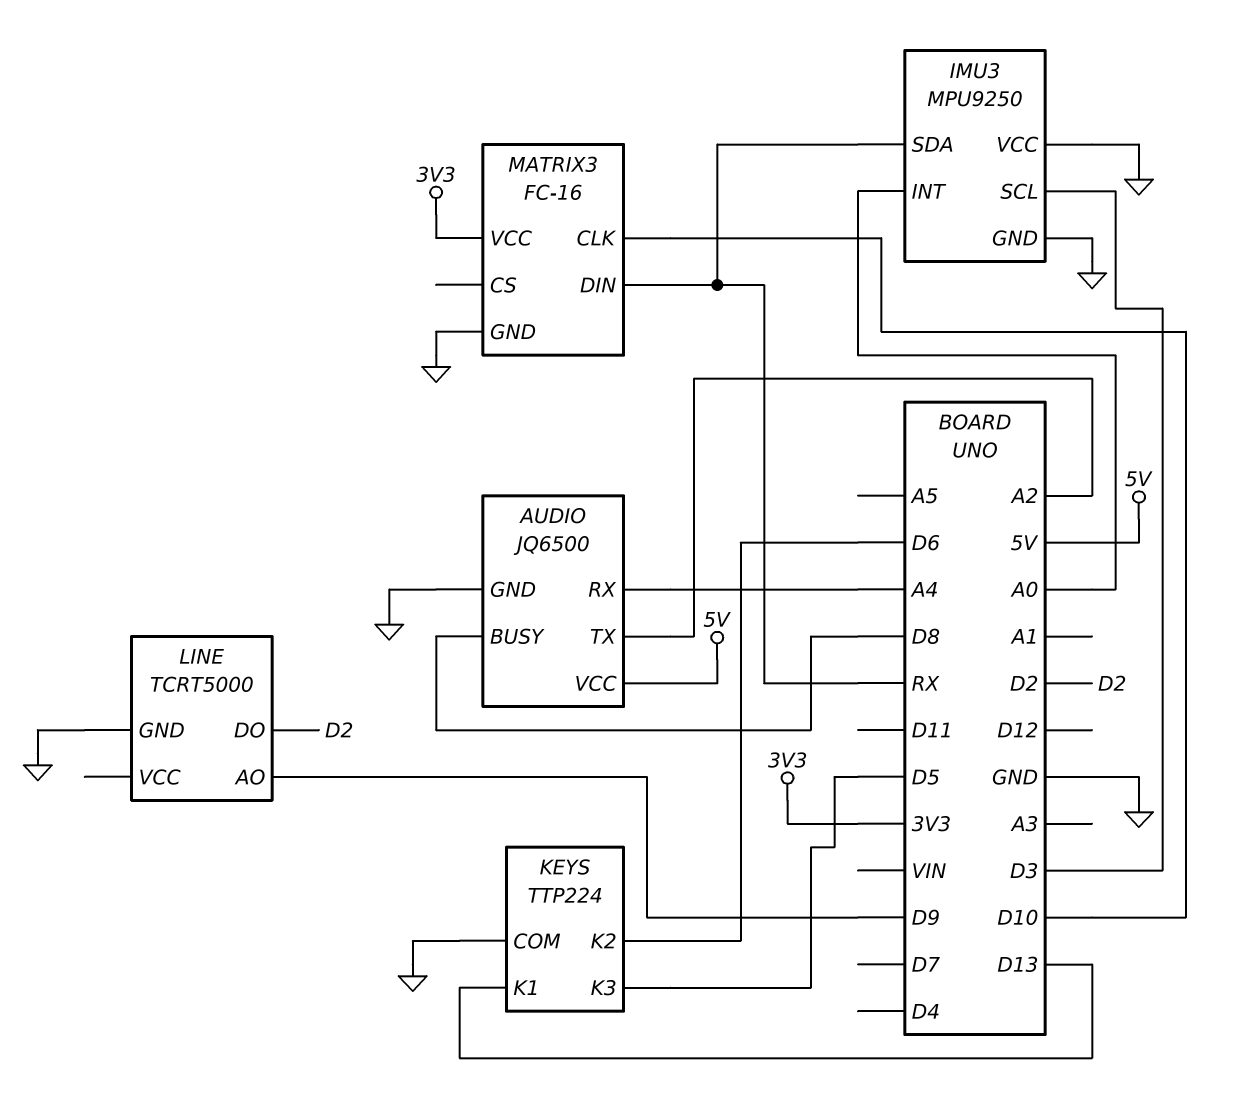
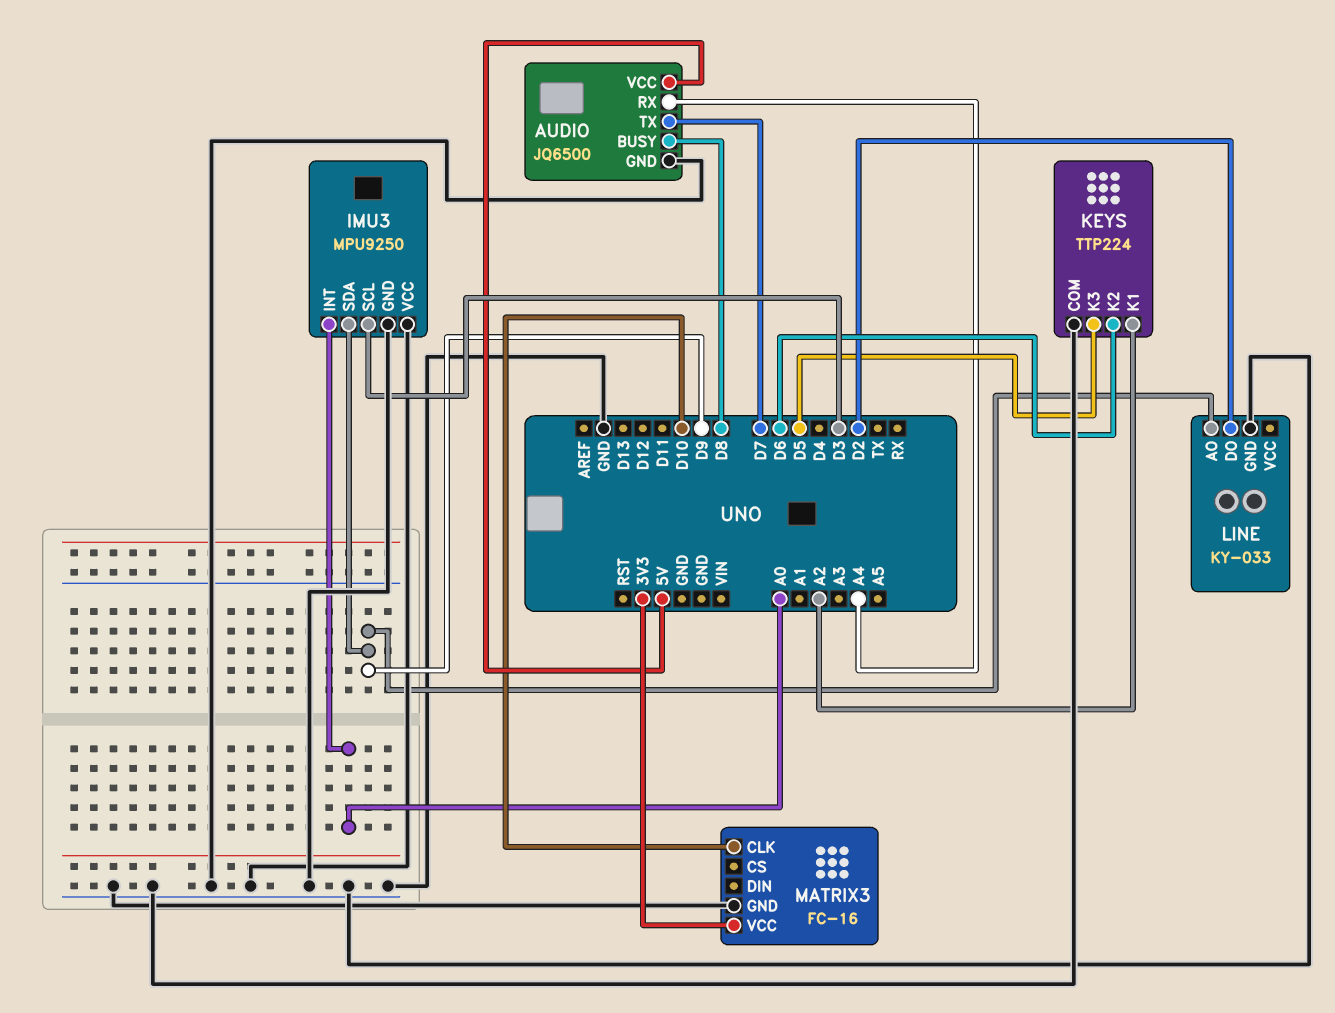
AUDIO pin TX: A2 -> D7
IMU3 pin SDA: RX -> D9
KEYS pin K1: D13 -> A2
LINE: TCRT5000 -> KY-033
MATRIX3 pin DIN: RX -> none

